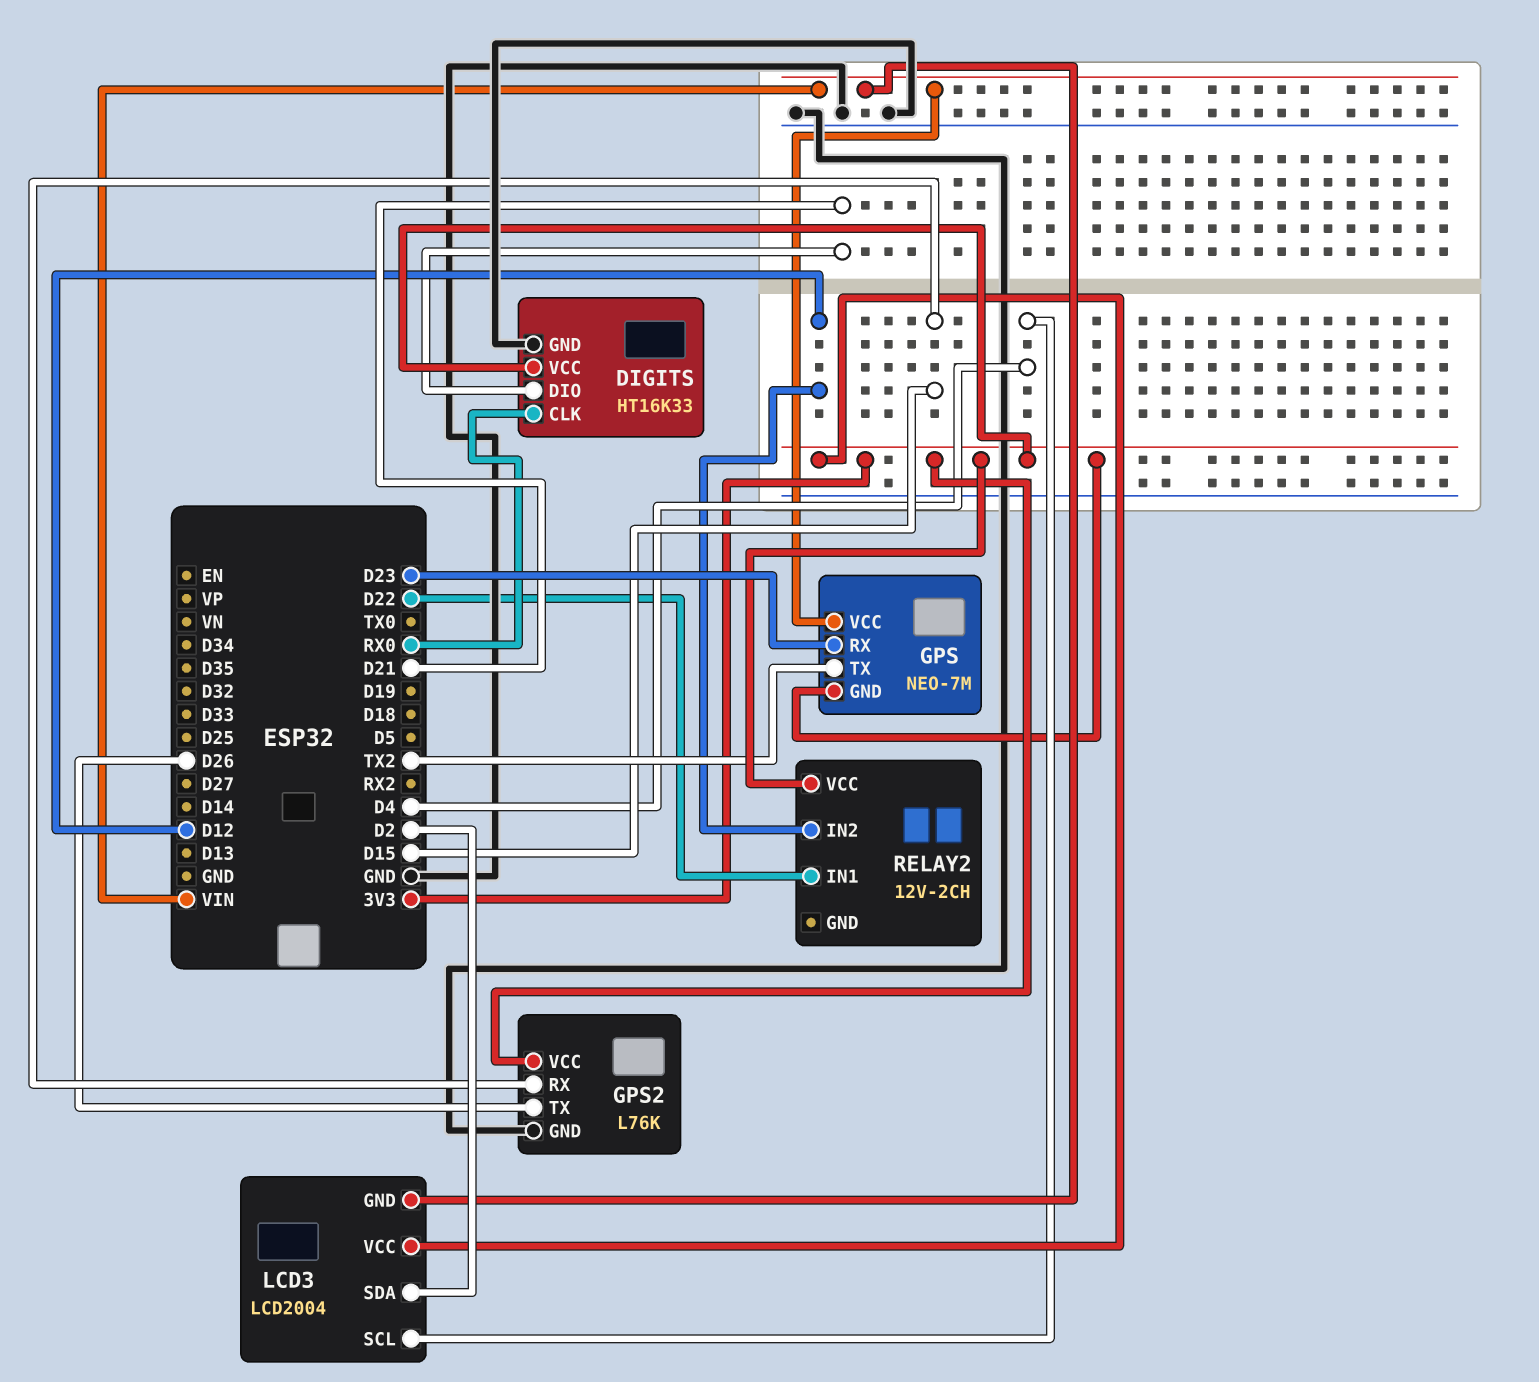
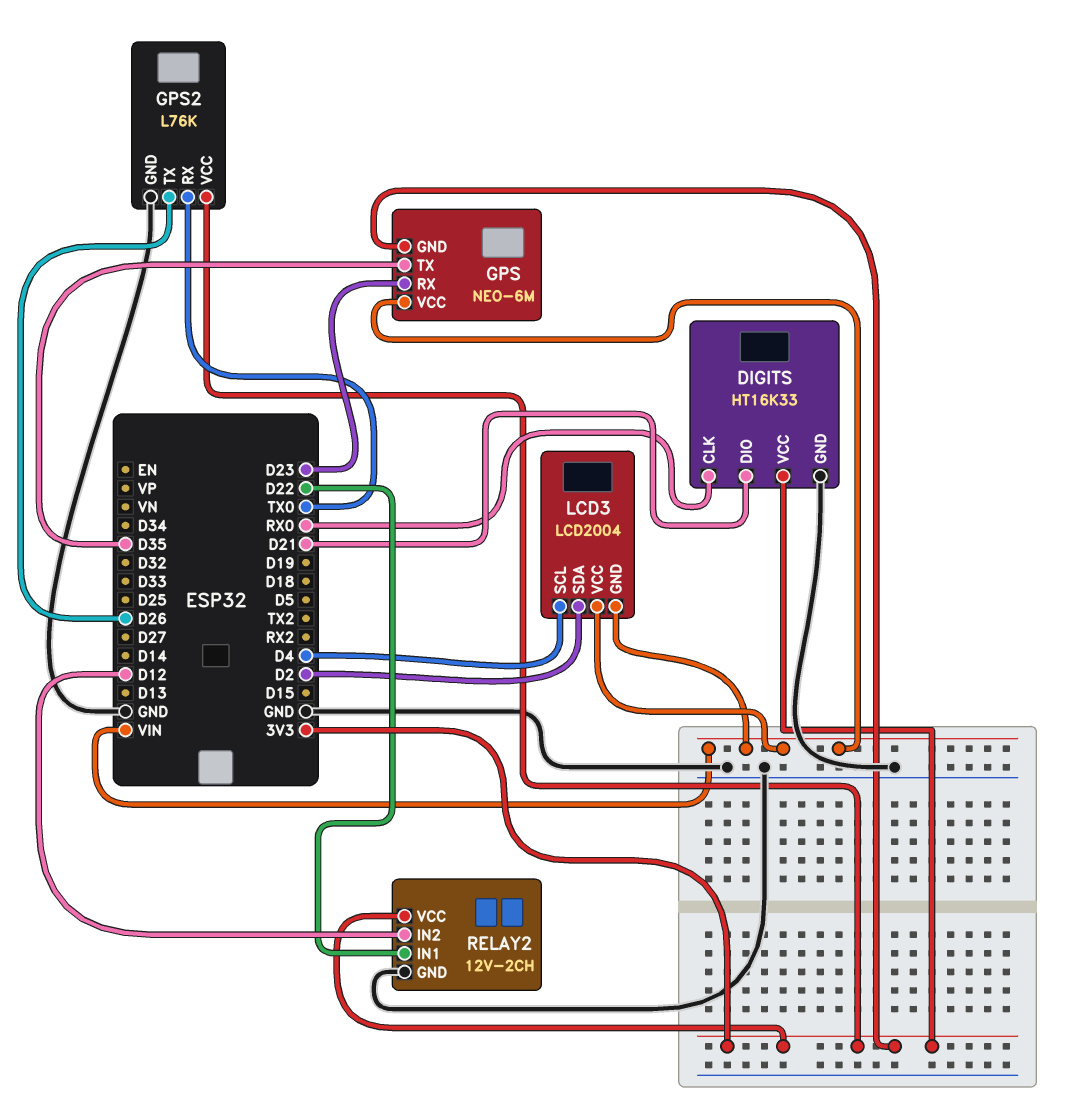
GPS: NEO-7M -> NEO-6M
GPS pin TX: TX2 -> D35
GPS2 pin RX: D15 -> TX0
LCD3 pin VCC: 3V3 -> VIN
RELAY2 pin GND: none -> GND

